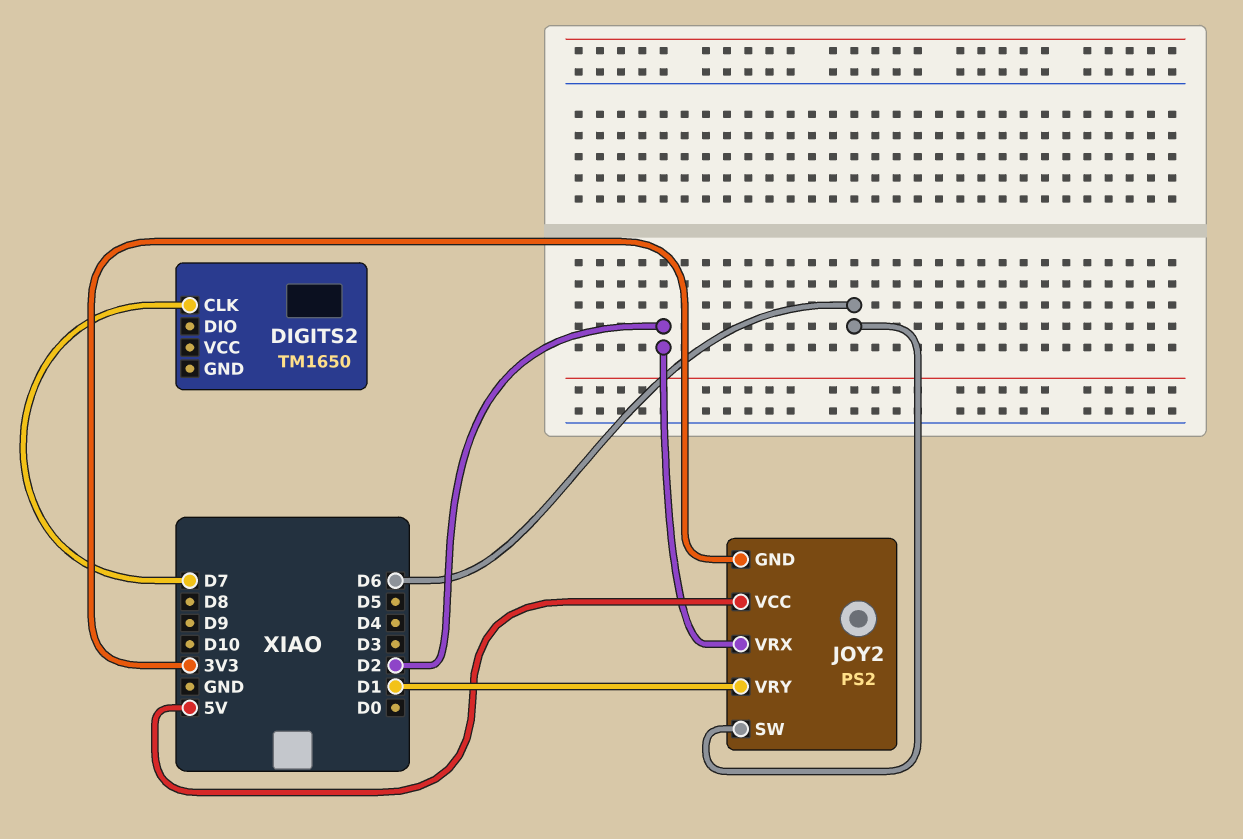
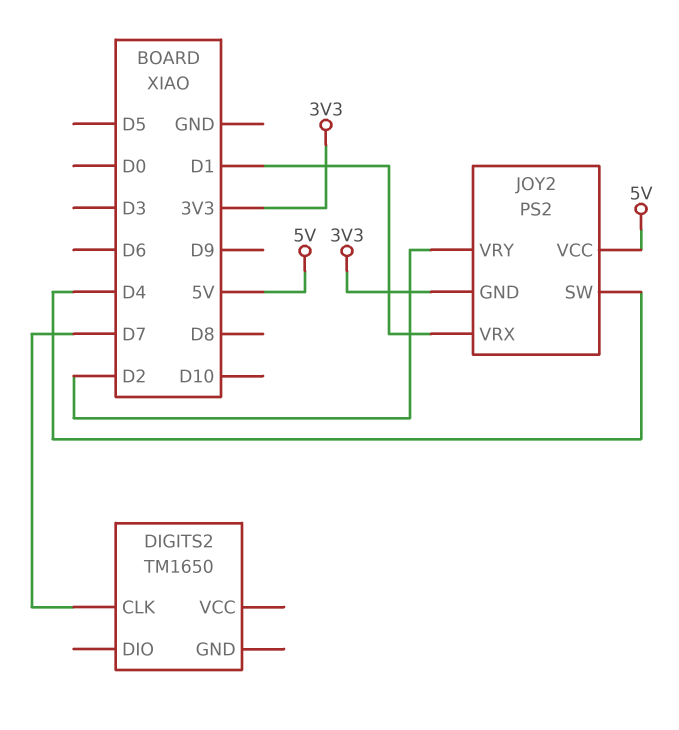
JOY2 pin SW: D6 -> D4
JOY2 pin VRX: D2 -> D1
JOY2 pin VRY: D1 -> D2

